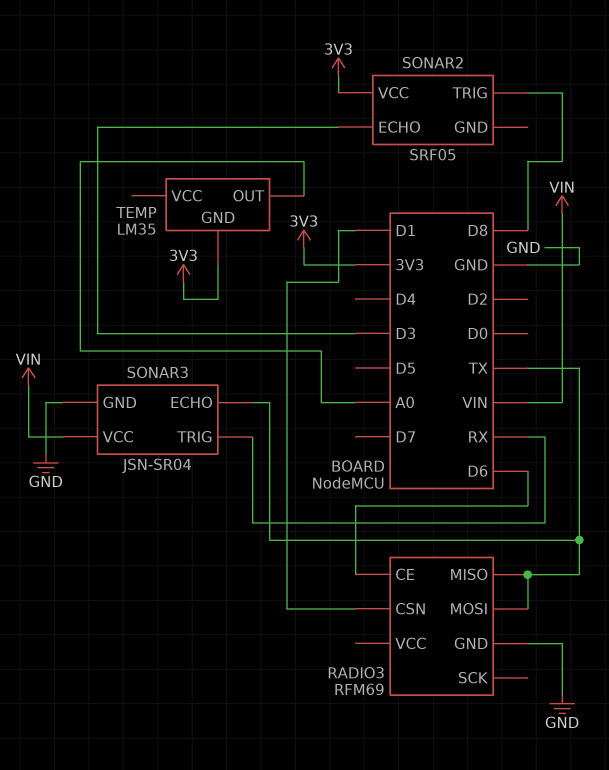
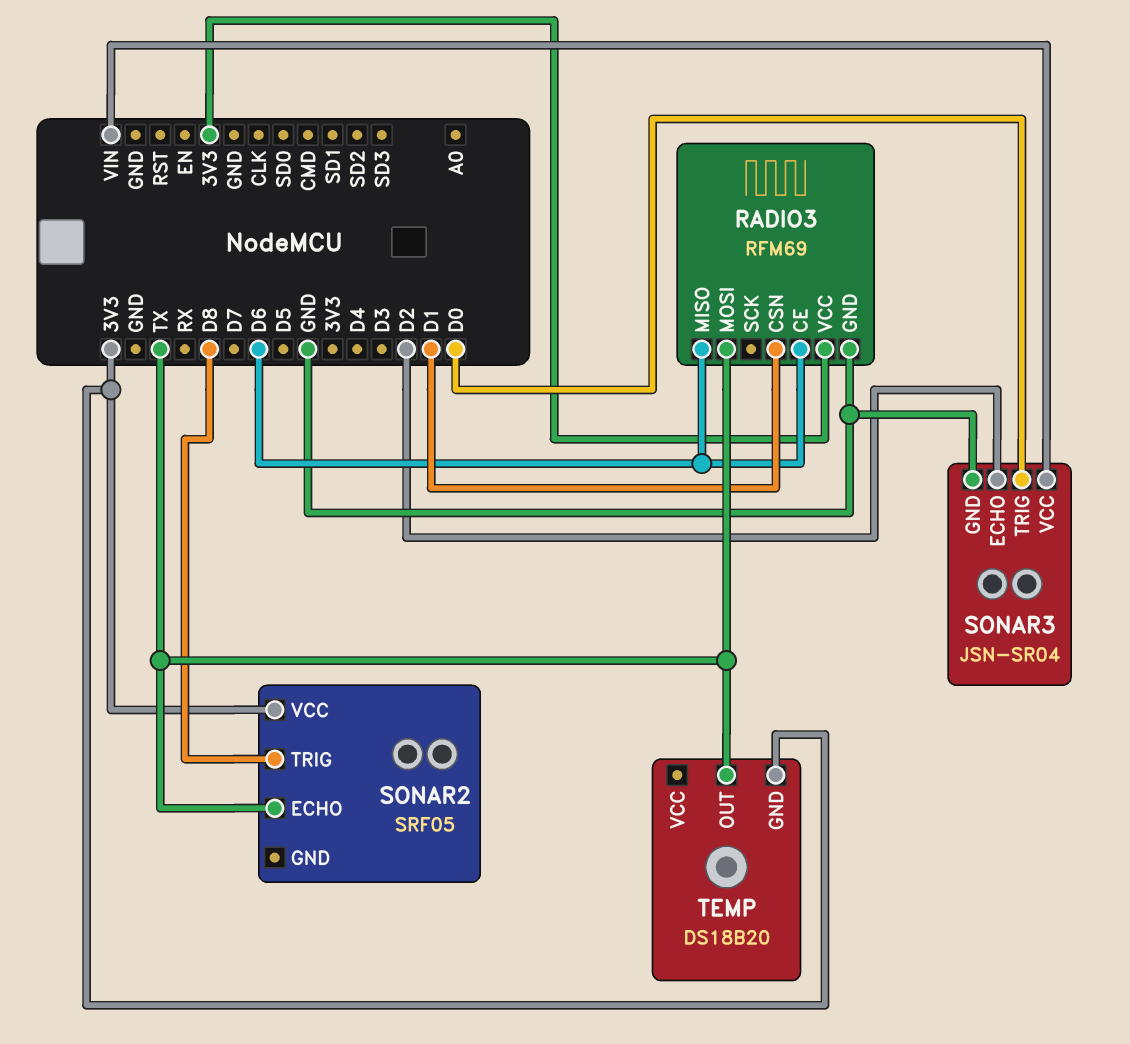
RADIO3 pin MISO: TX -> D6
RADIO3 pin VCC: none -> 3V3
SONAR2 pin ECHO: D3 -> TX
SONAR3 pin ECHO: TX -> D2
SONAR3 pin TRIG: RX -> D0
TEMP: LM35 -> DS18B20
TEMP pin OUT: A0 -> TX

